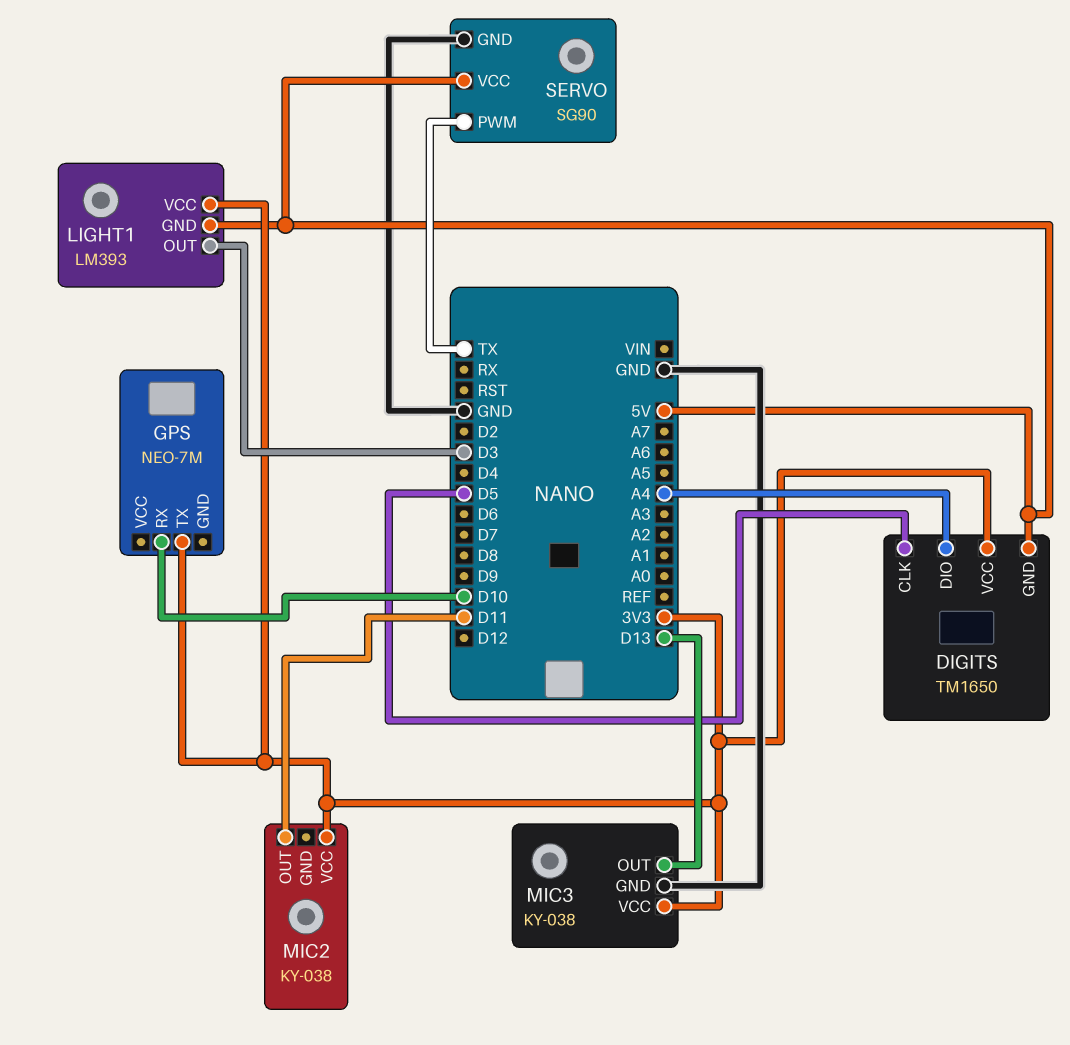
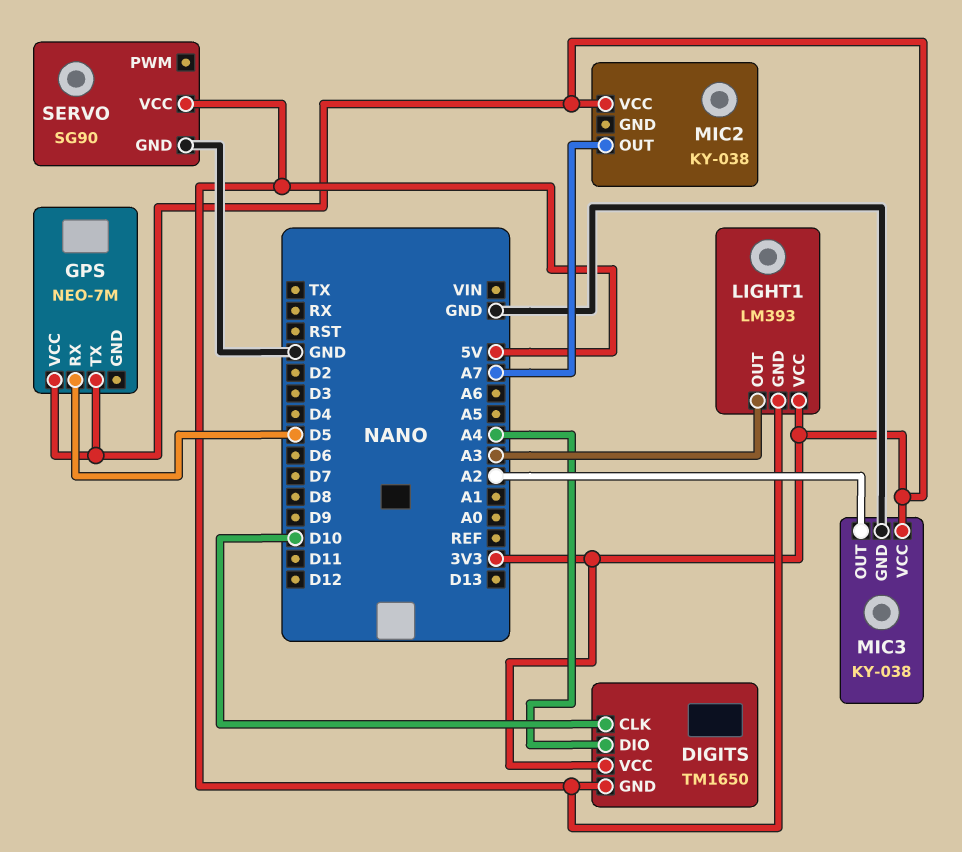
DIGITS pin CLK: D5 -> D10
GPS pin RX: D10 -> D5
GPS pin VCC: none -> 3V3
LIGHT1 pin OUT: D3 -> A3
MIC2 pin OUT: D11 -> A7
MIC3 pin OUT: D13 -> A2
SERVO pin PWM: TX -> none

